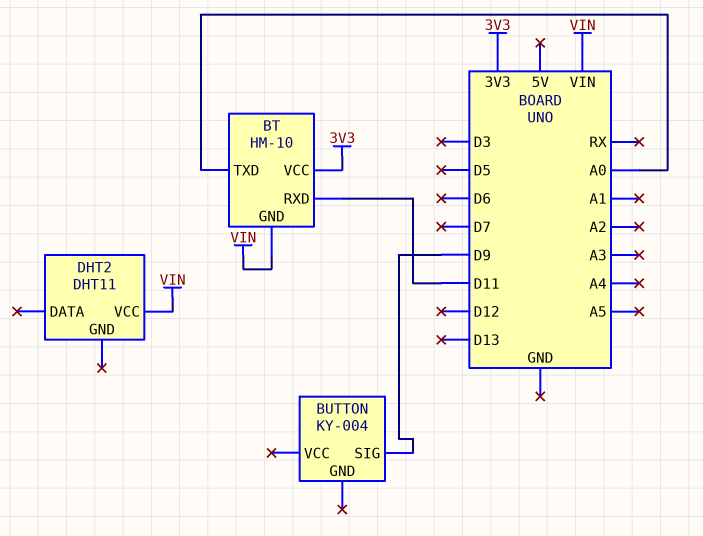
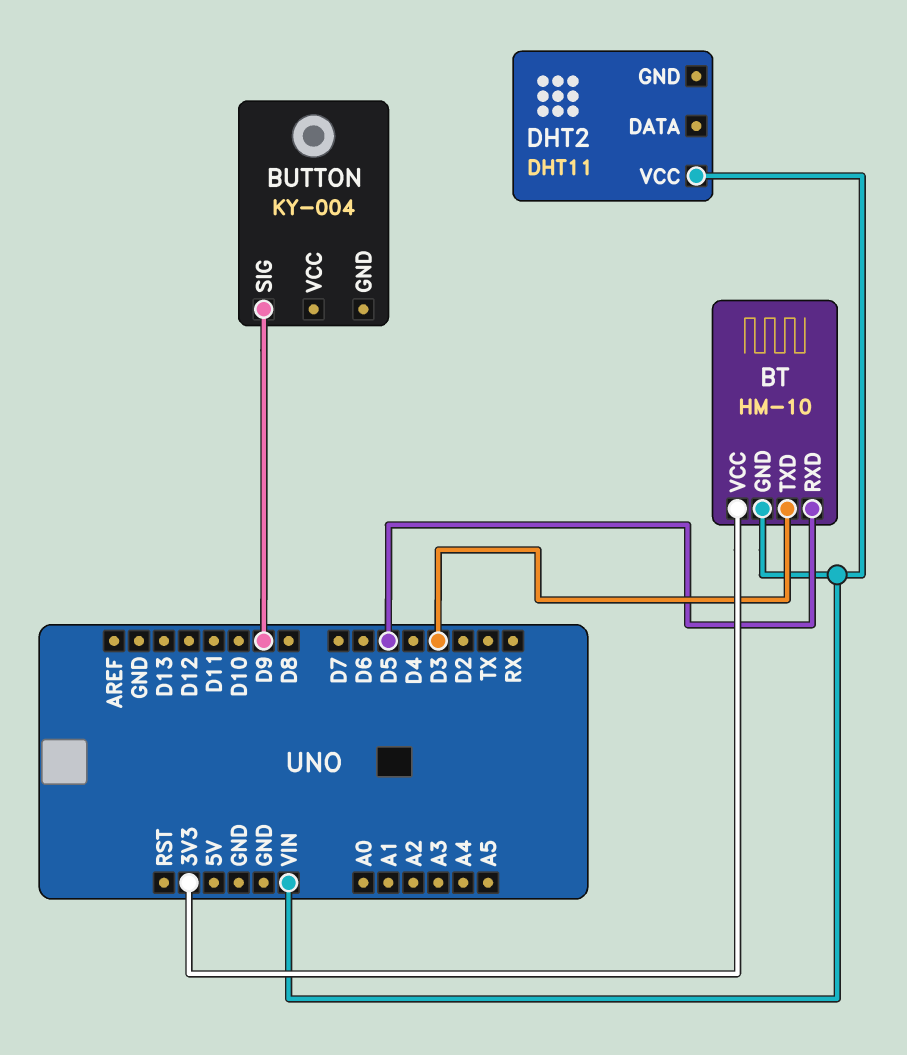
BT pin RXD: D11 -> D5
BT pin TXD: A0 -> D3

